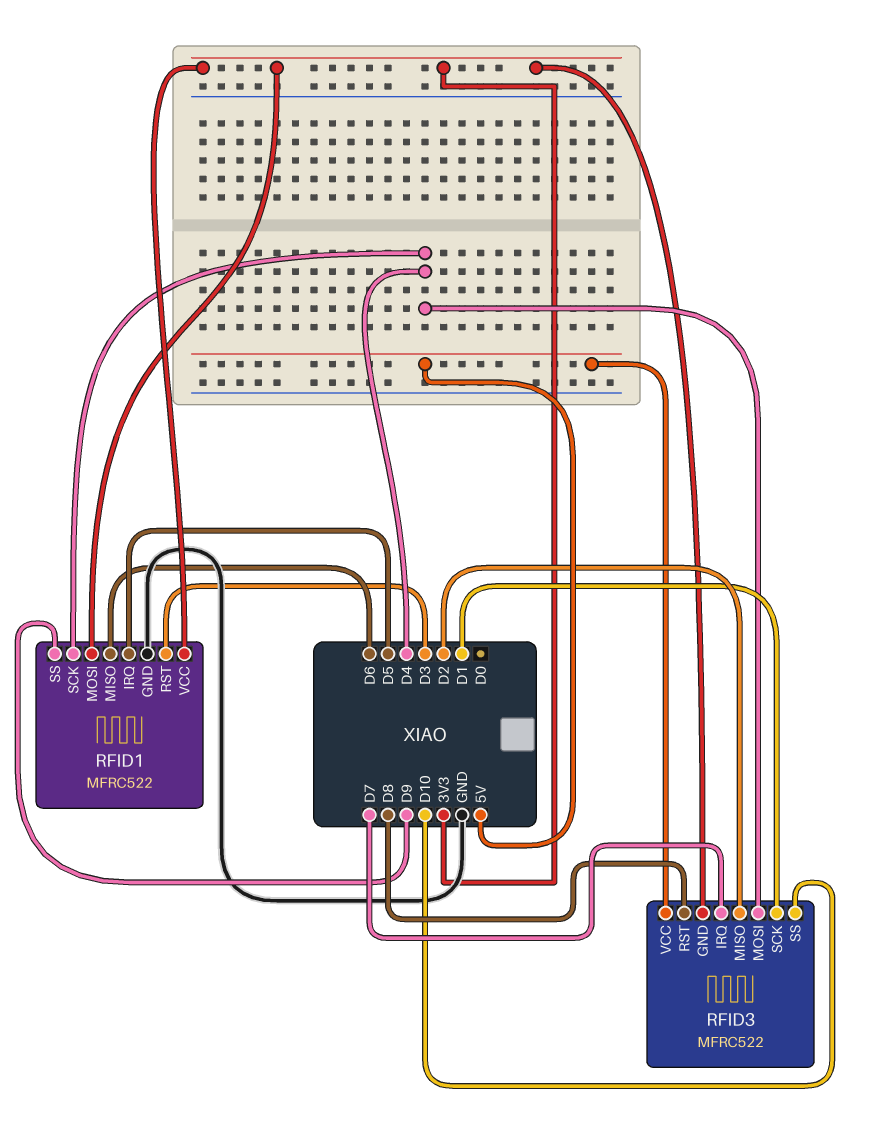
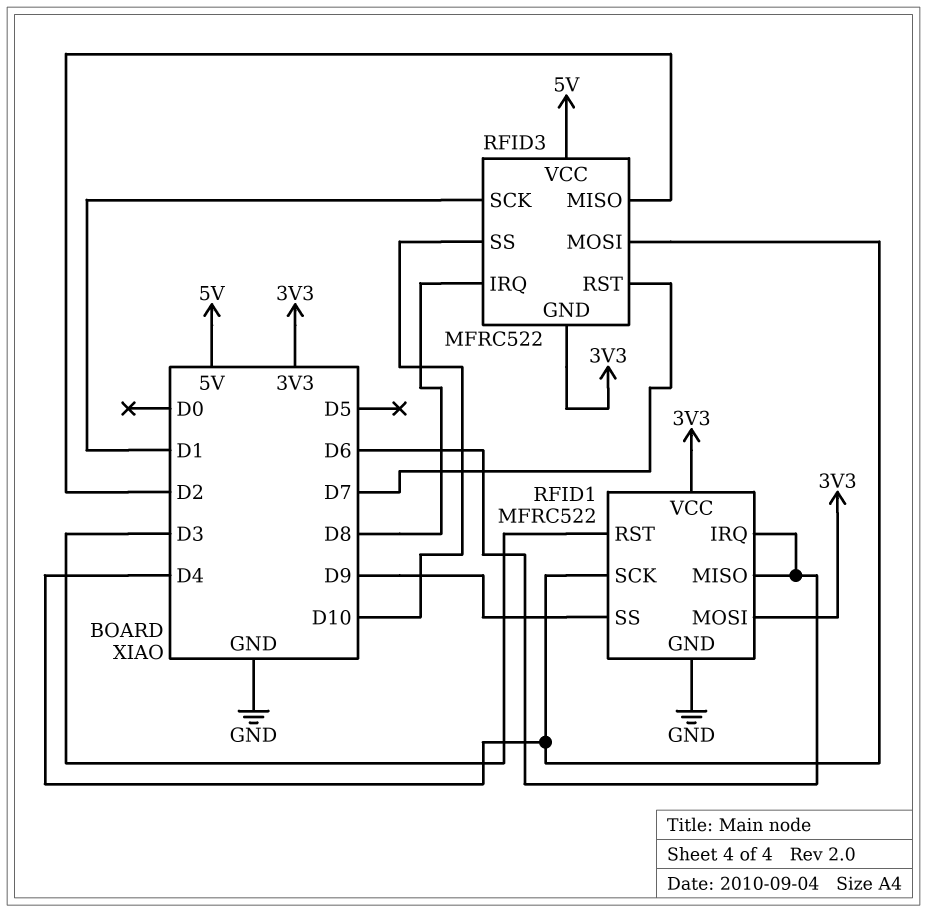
RFID1 pin IRQ: D5 -> D6
RFID3 pin IRQ: D7 -> D8
RFID3 pin RST: D8 -> D7

